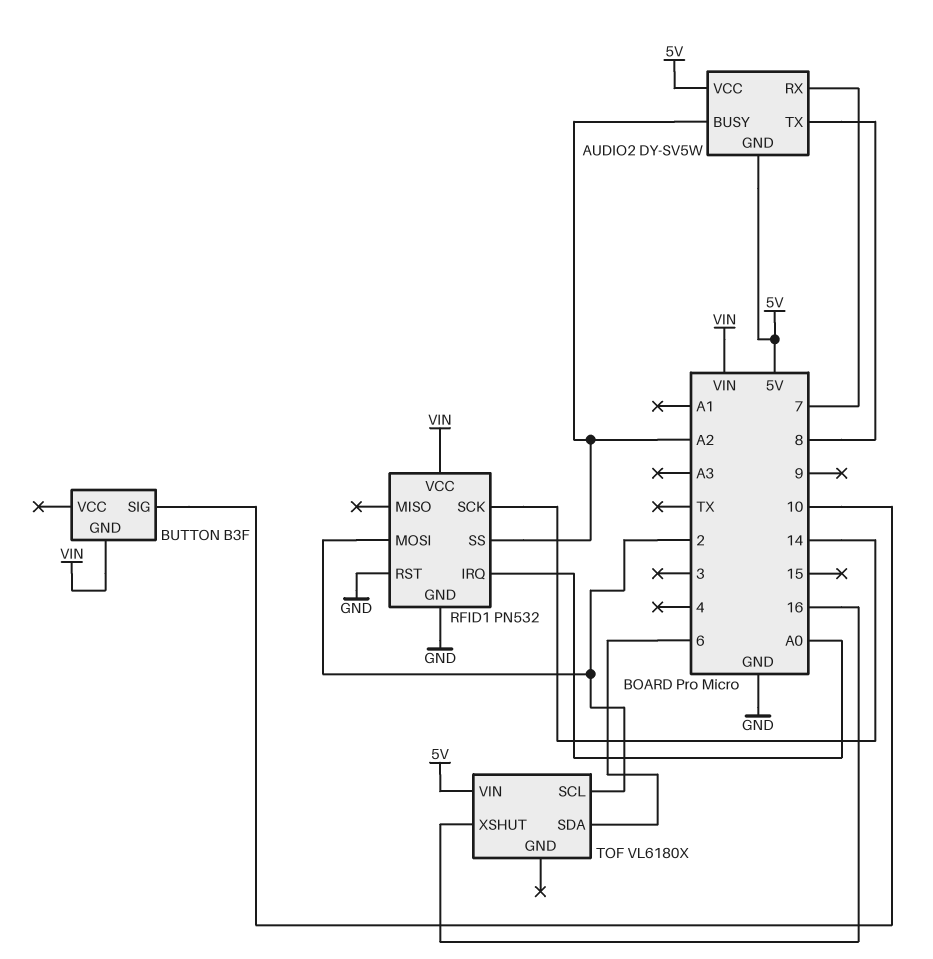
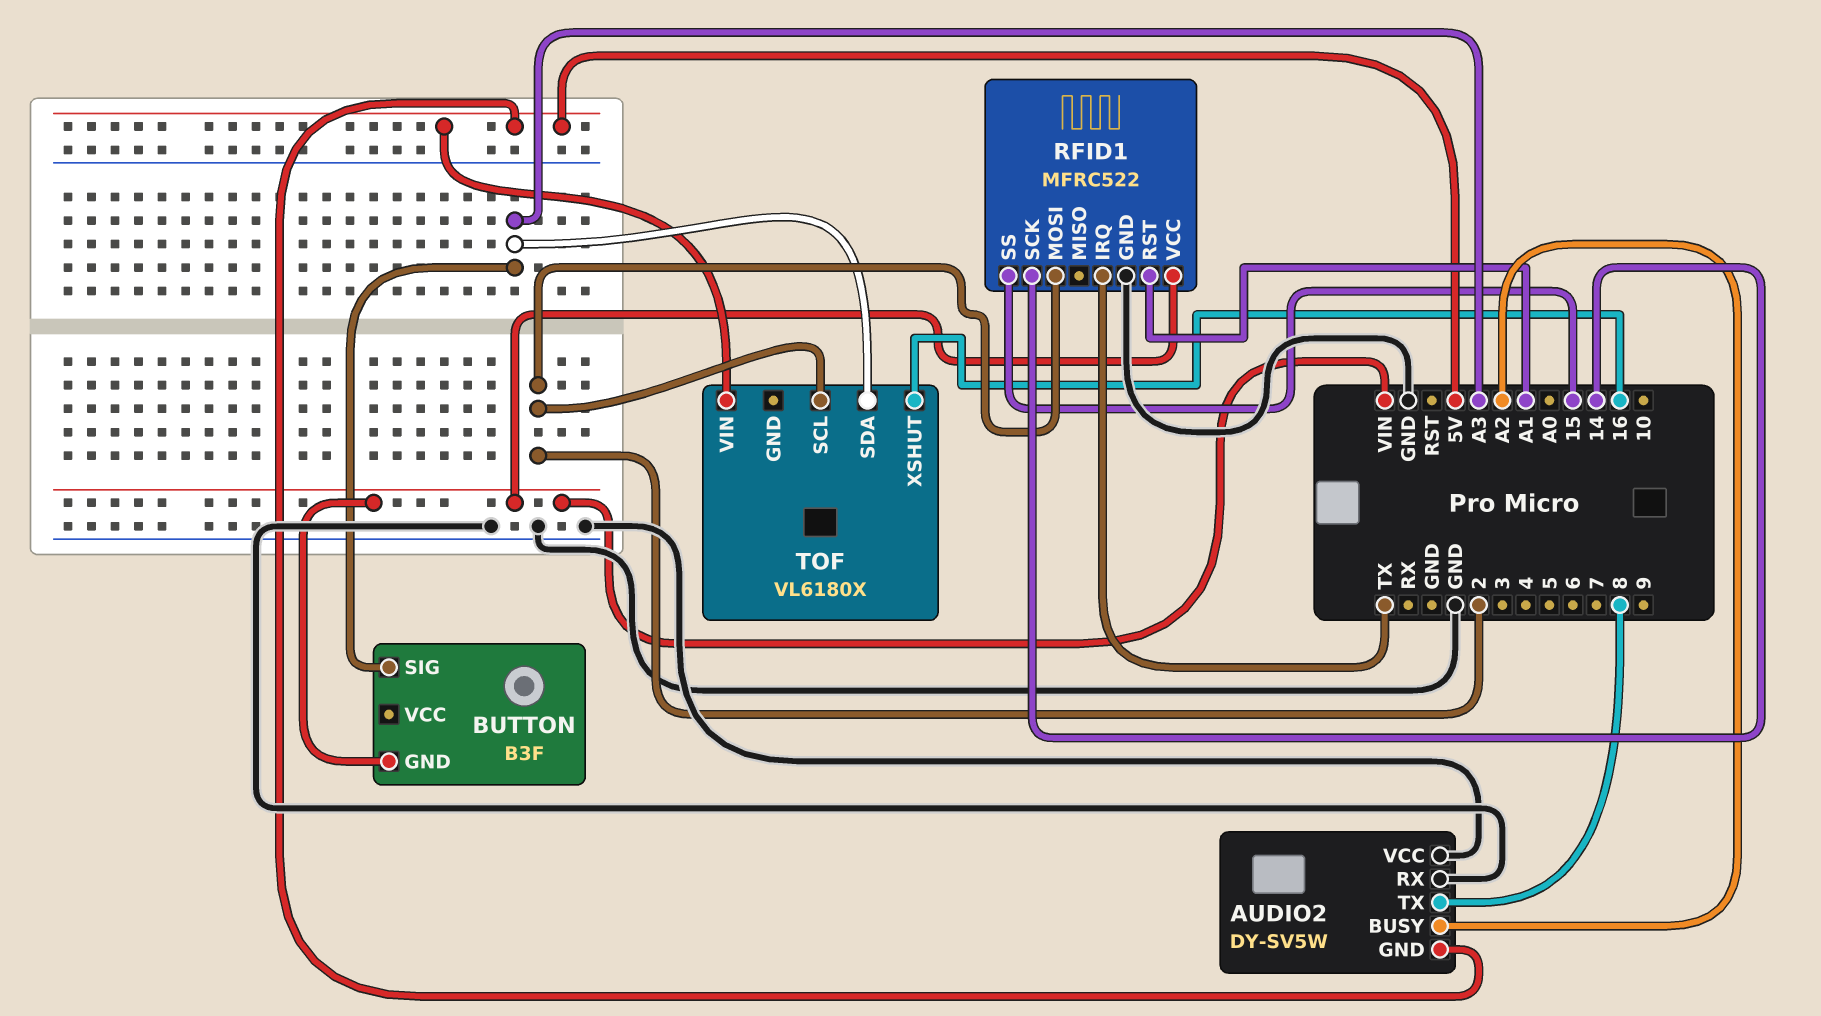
AUDIO2 pin RX: 7 -> GND
AUDIO2 pin VCC: 5V -> GND
BUTTON pin SIG: 10 -> A3
RFID1: PN532 -> MFRC522
RFID1 pin IRQ: A0 -> TX
RFID1 pin RST: GND -> A1
RFID1 pin SS: A2 -> 15
TOF pin SDA: 6 -> A3

